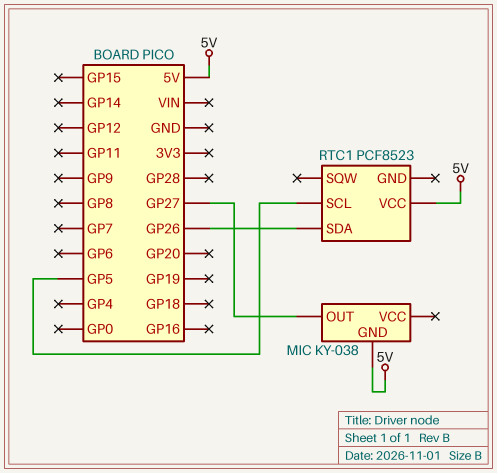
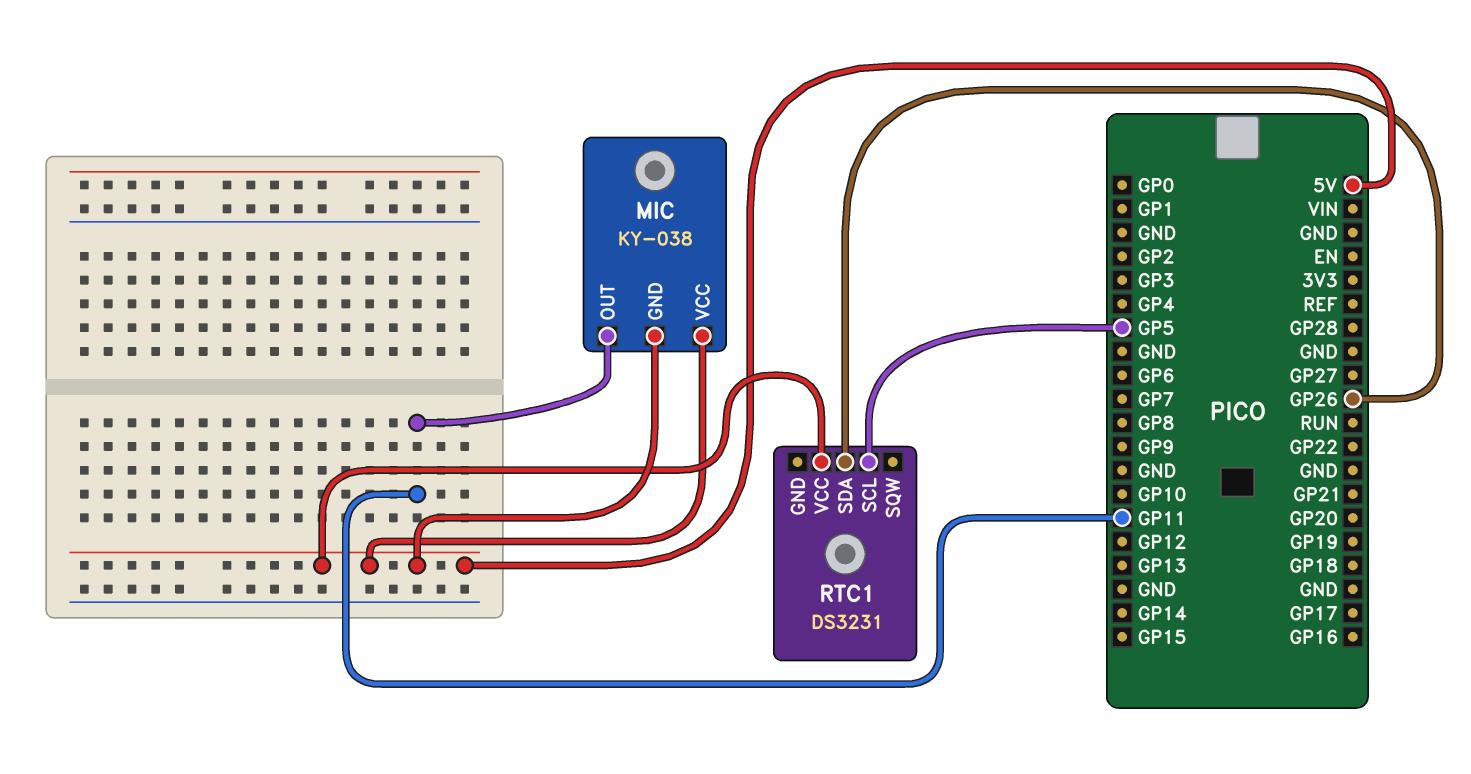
MIC pin OUT: GP27 -> GP11
MIC pin VCC: none -> 5V
RTC1: PCF8523 -> DS3231

